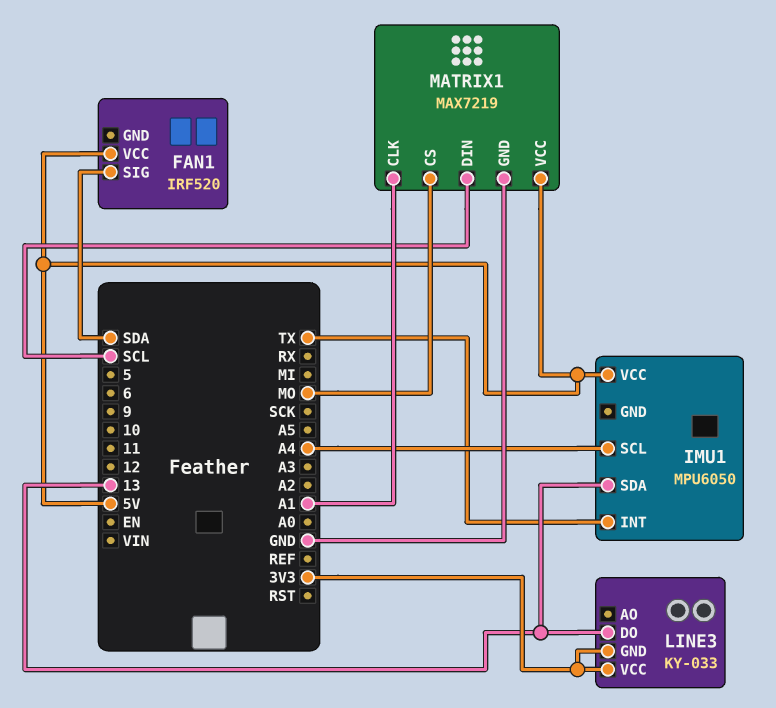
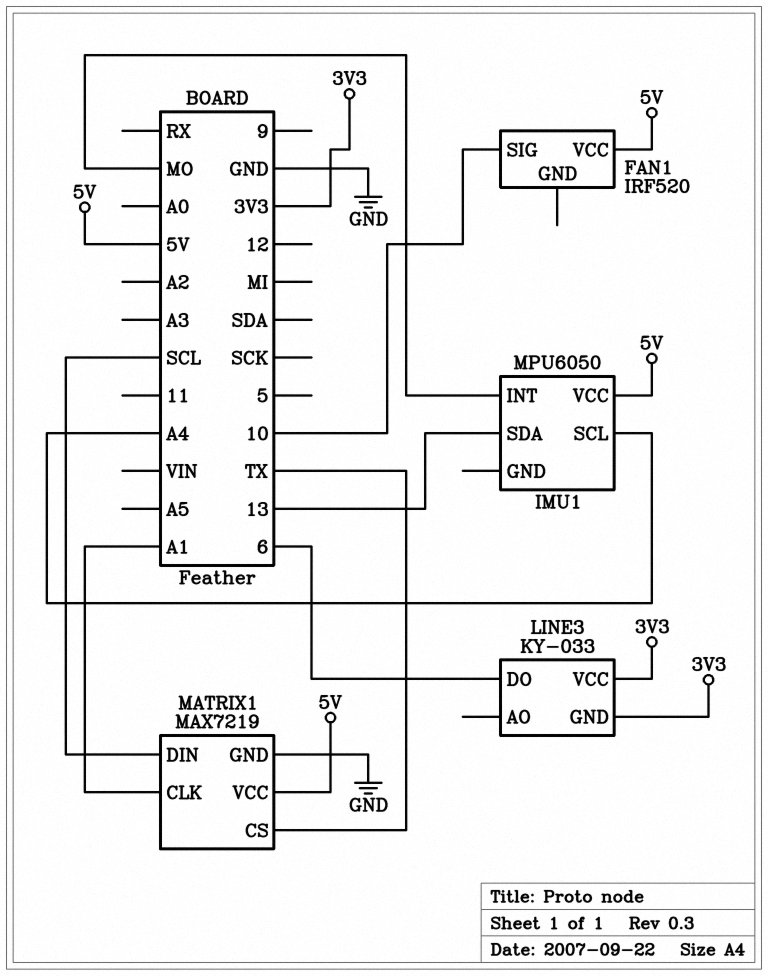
FAN1 pin SIG: SDA -> 10
IMU1 pin INT: TX -> MO
LINE3 pin DO: 13 -> 6
MATRIX1 pin CS: MO -> TX

